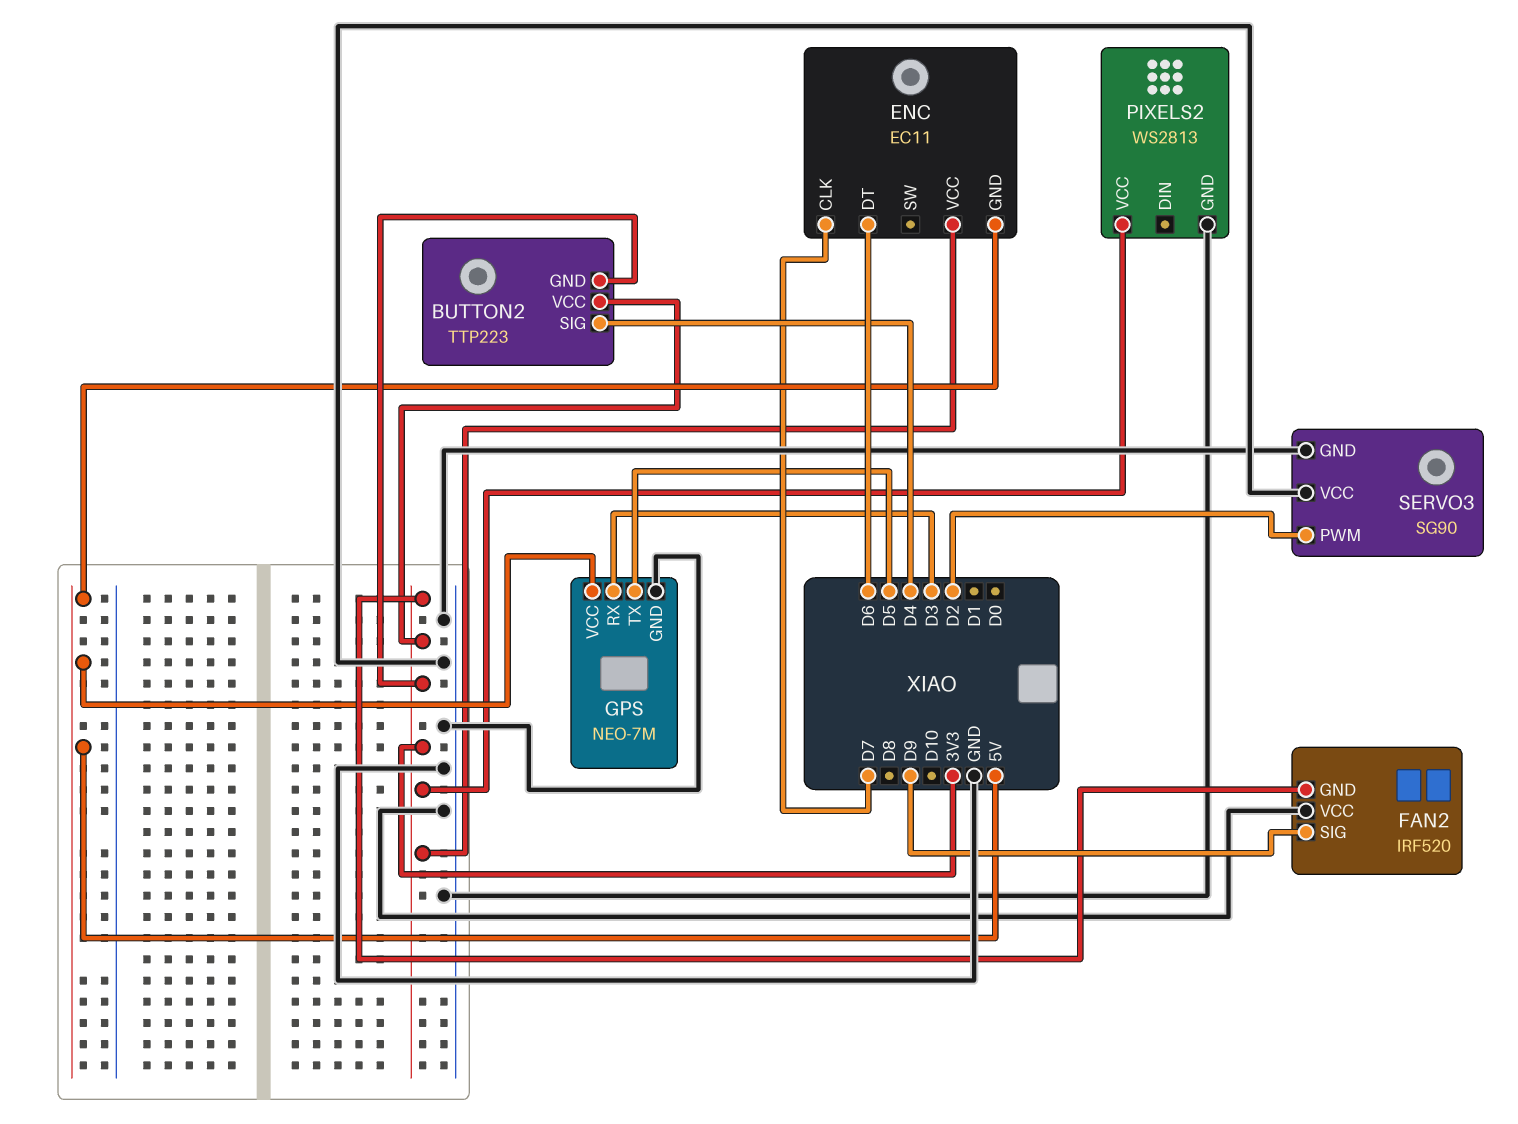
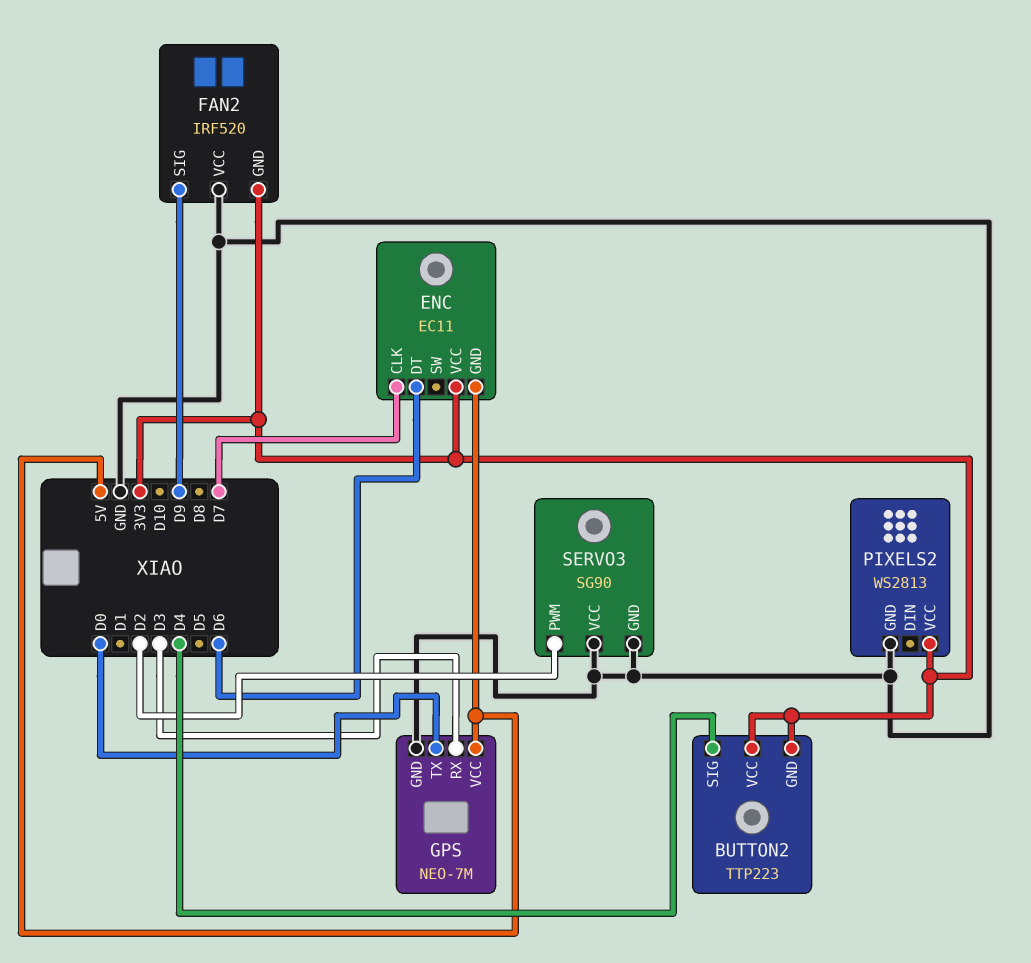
GPS pin TX: D5 -> D0

